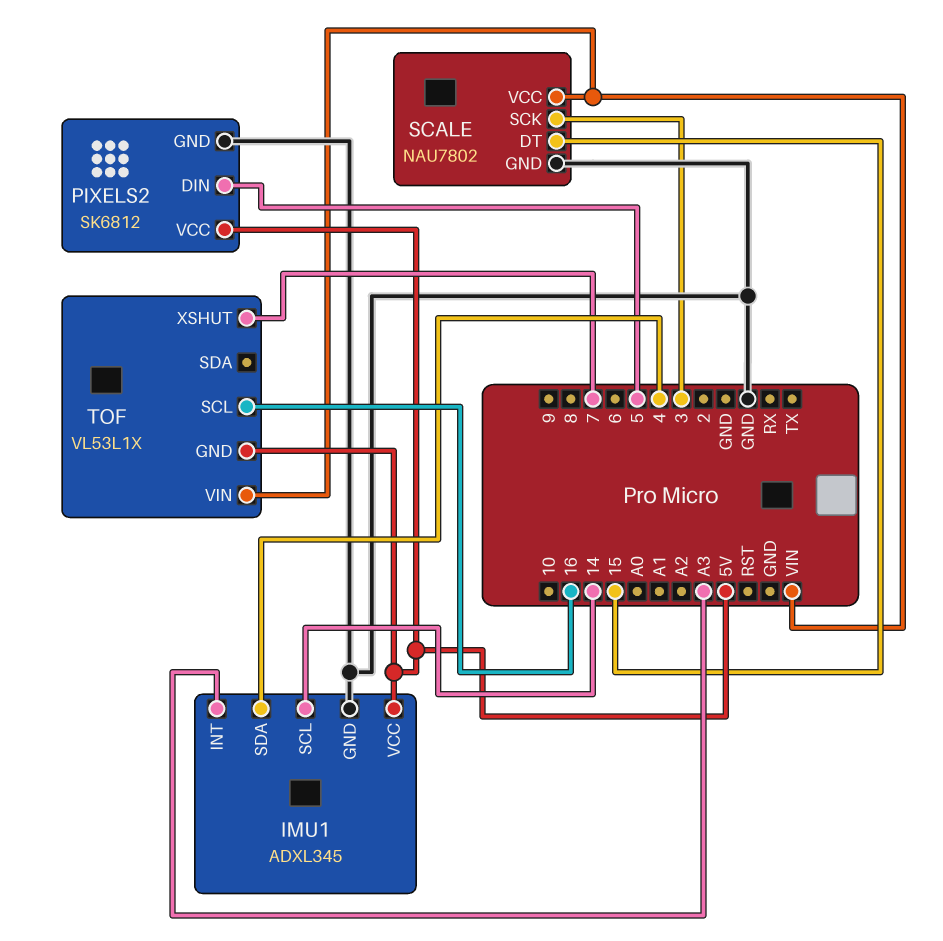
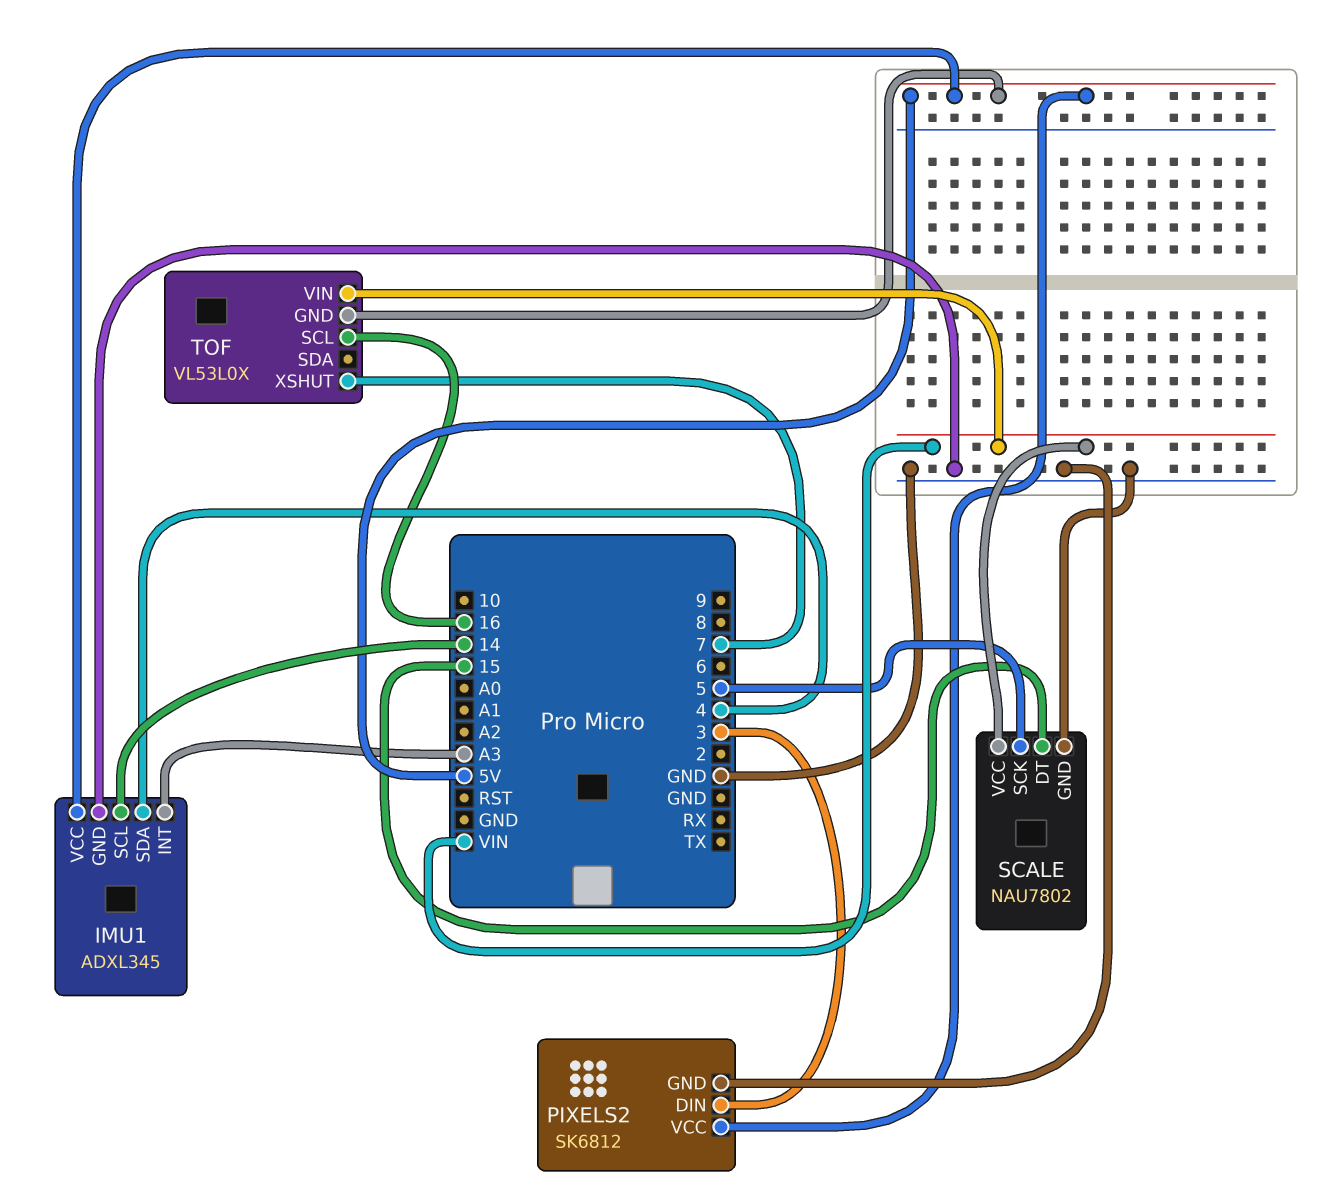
PIXELS2 pin DIN: 5 -> 3
SCALE pin SCK: 3 -> 5
TOF: VL53L1X -> VL53L0X

